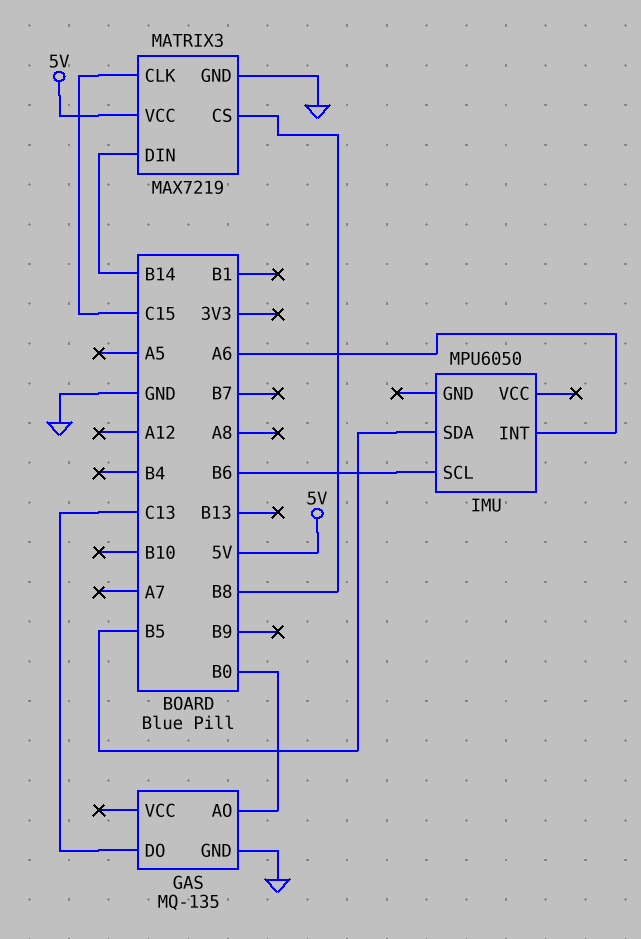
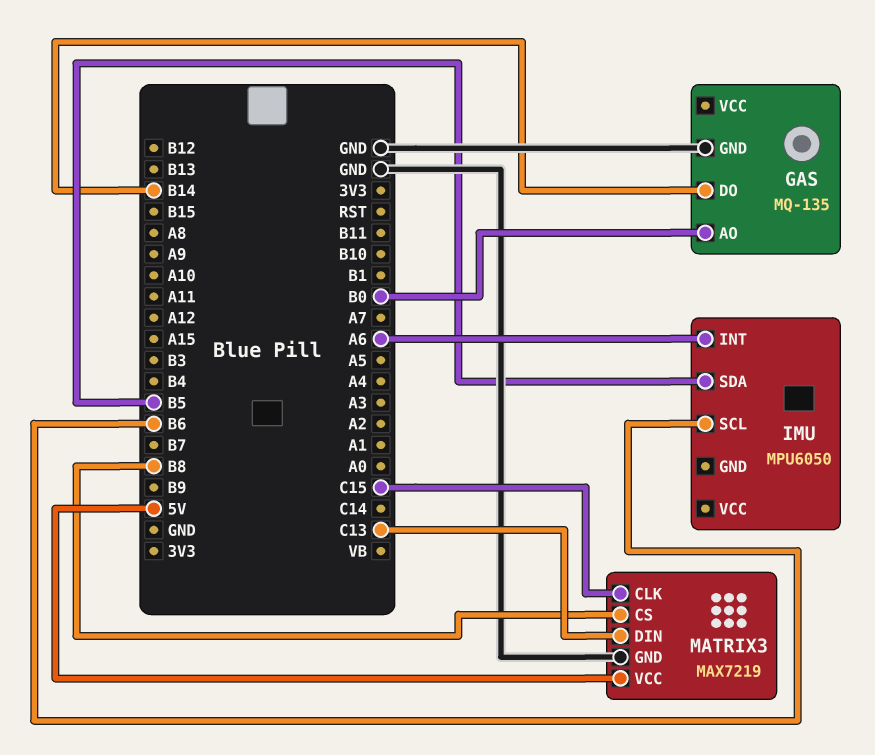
GAS pin DO: C13 -> B14
MATRIX3 pin DIN: B14 -> C13

